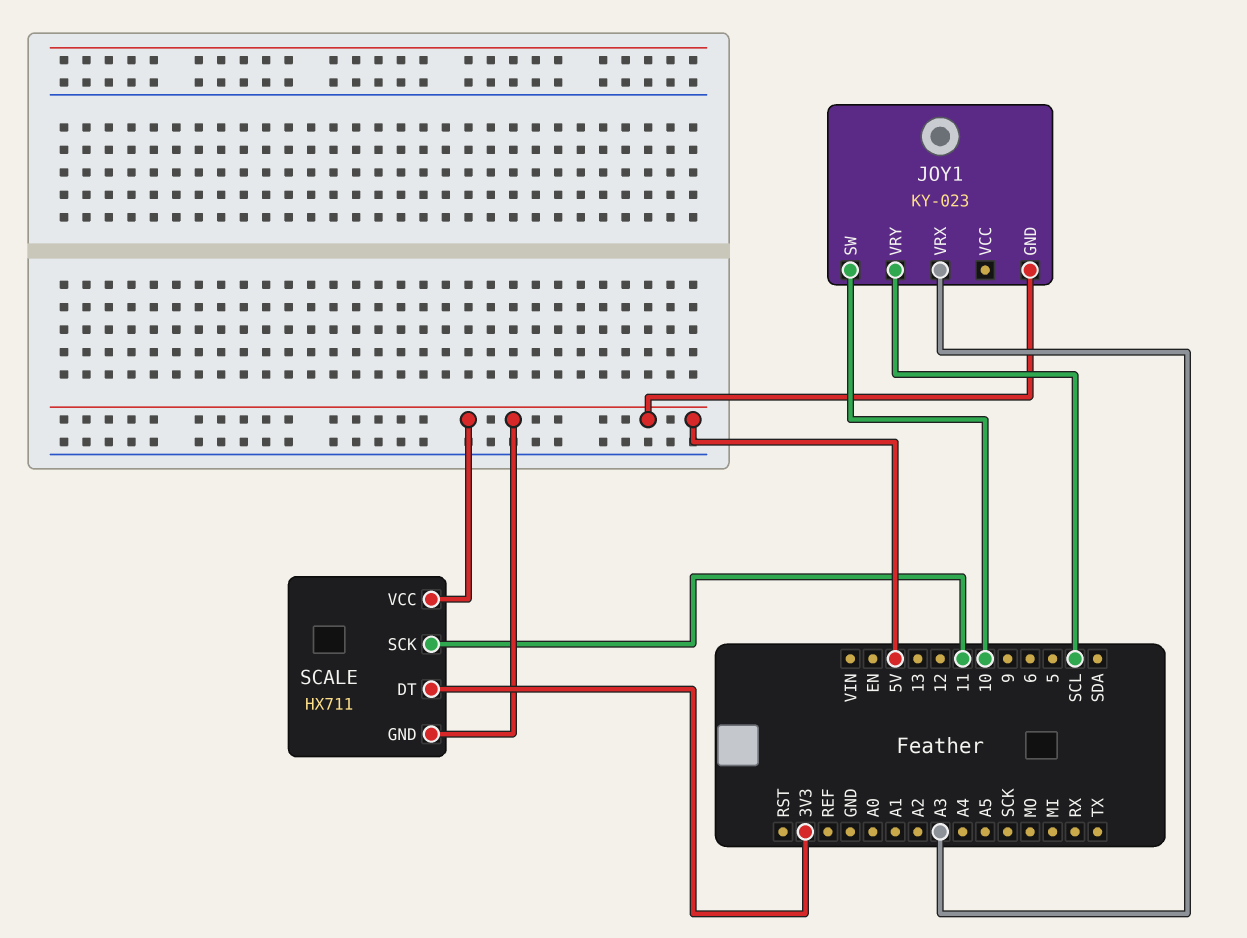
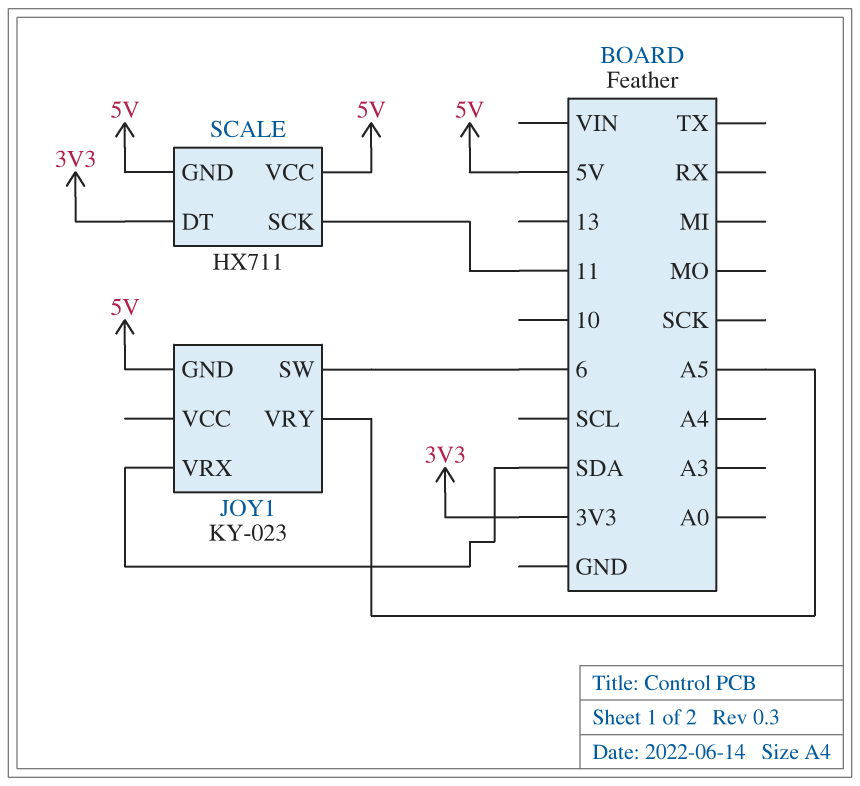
JOY1 pin SW: 10 -> 6
JOY1 pin VRX: A3 -> SDA
JOY1 pin VRY: SCL -> A5

